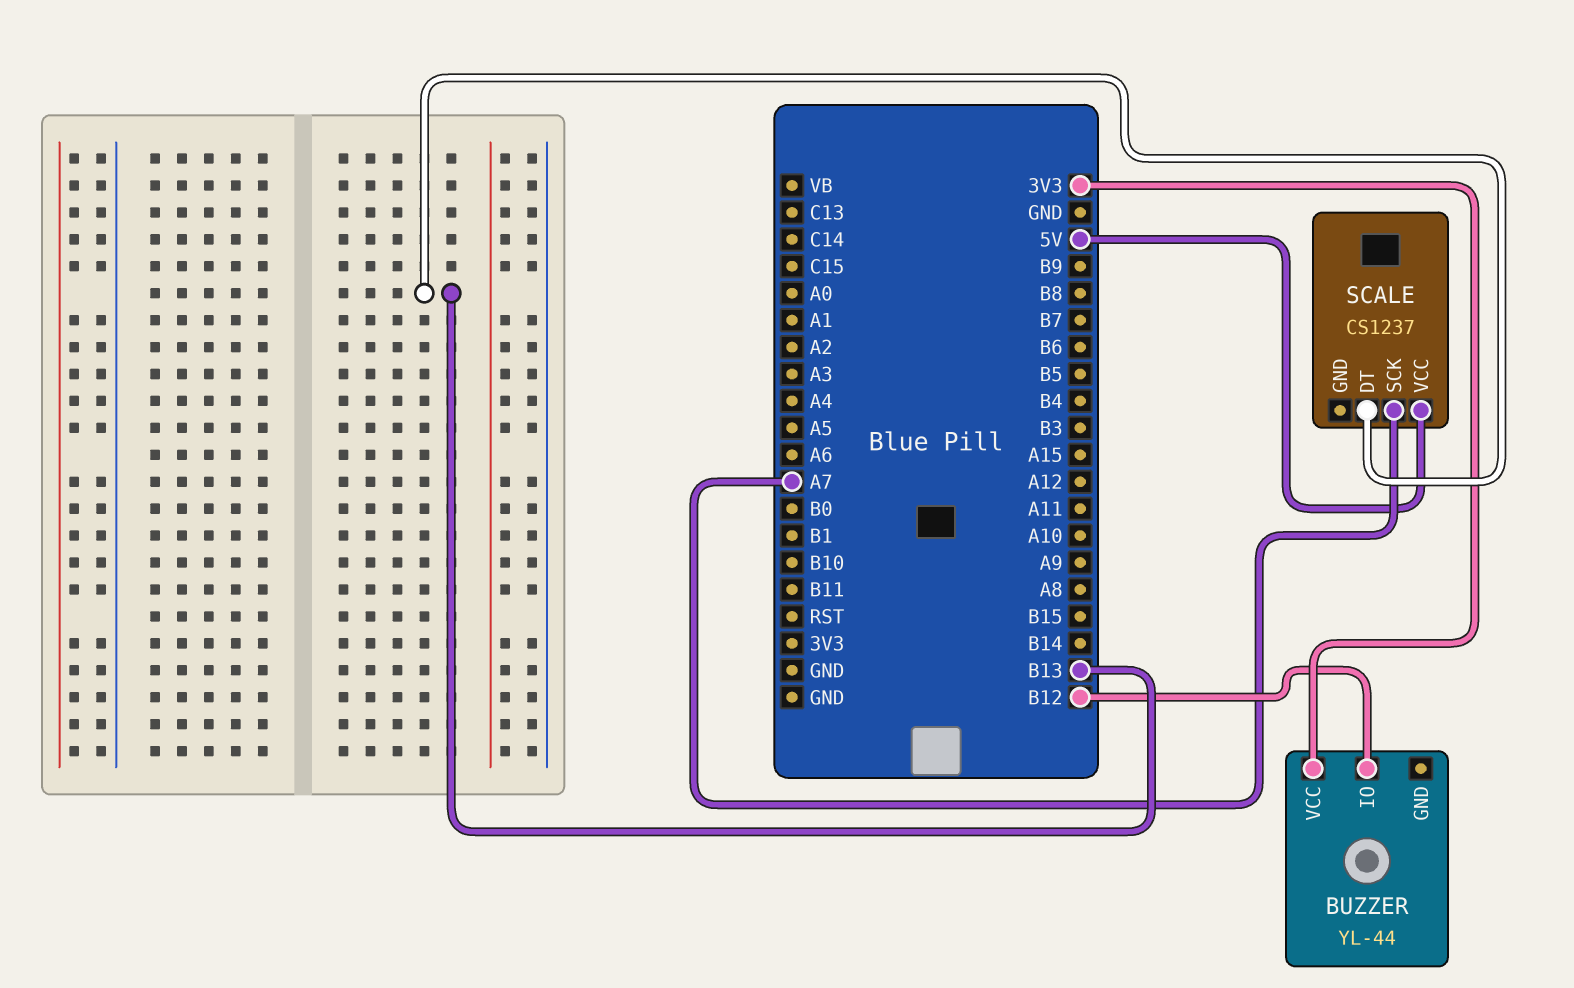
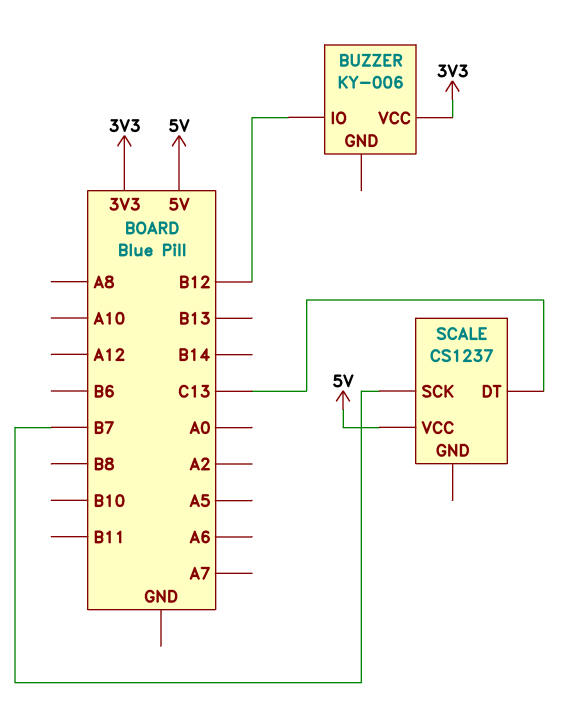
BUZZER: YL-44 -> KY-006
SCALE pin DT: B13 -> C13
SCALE pin SCK: A7 -> B7

